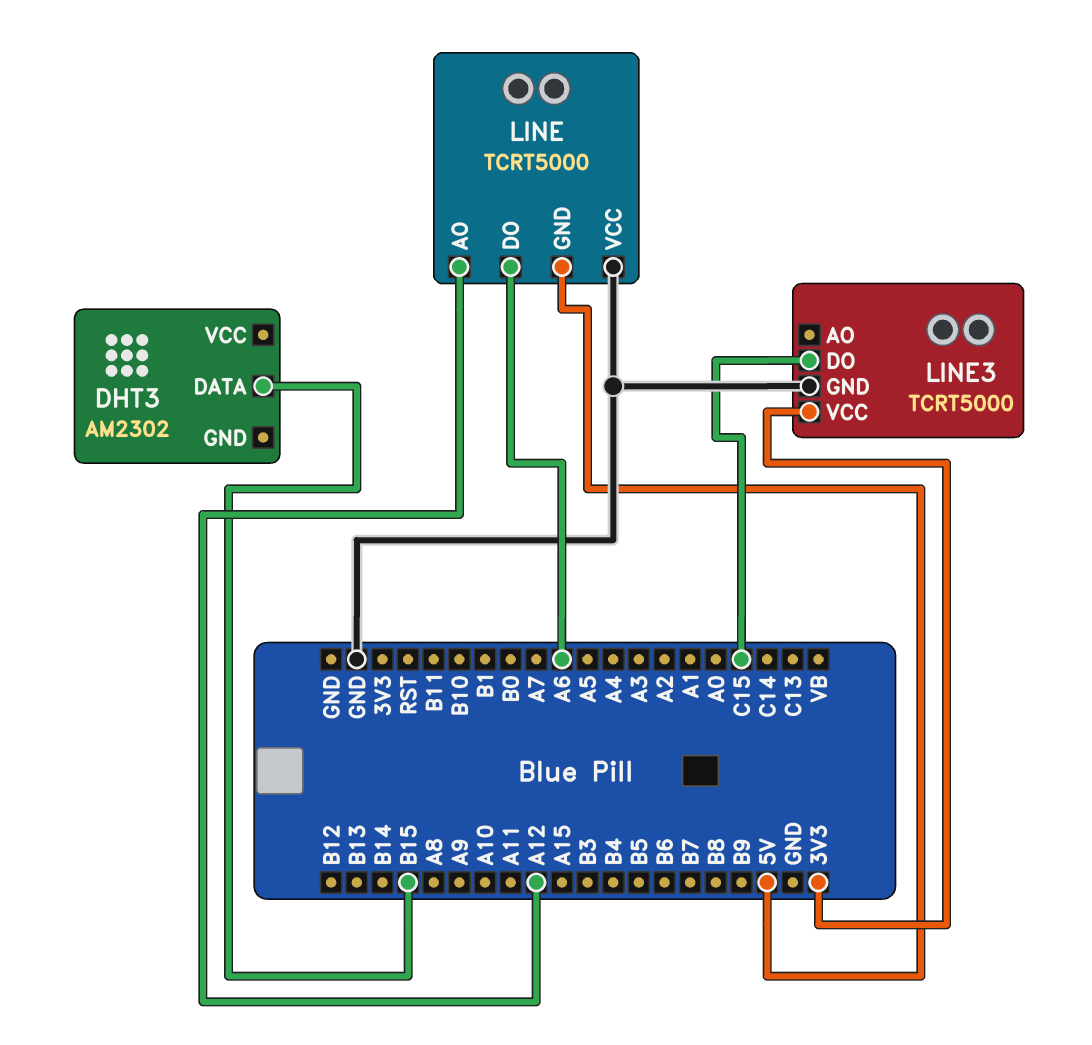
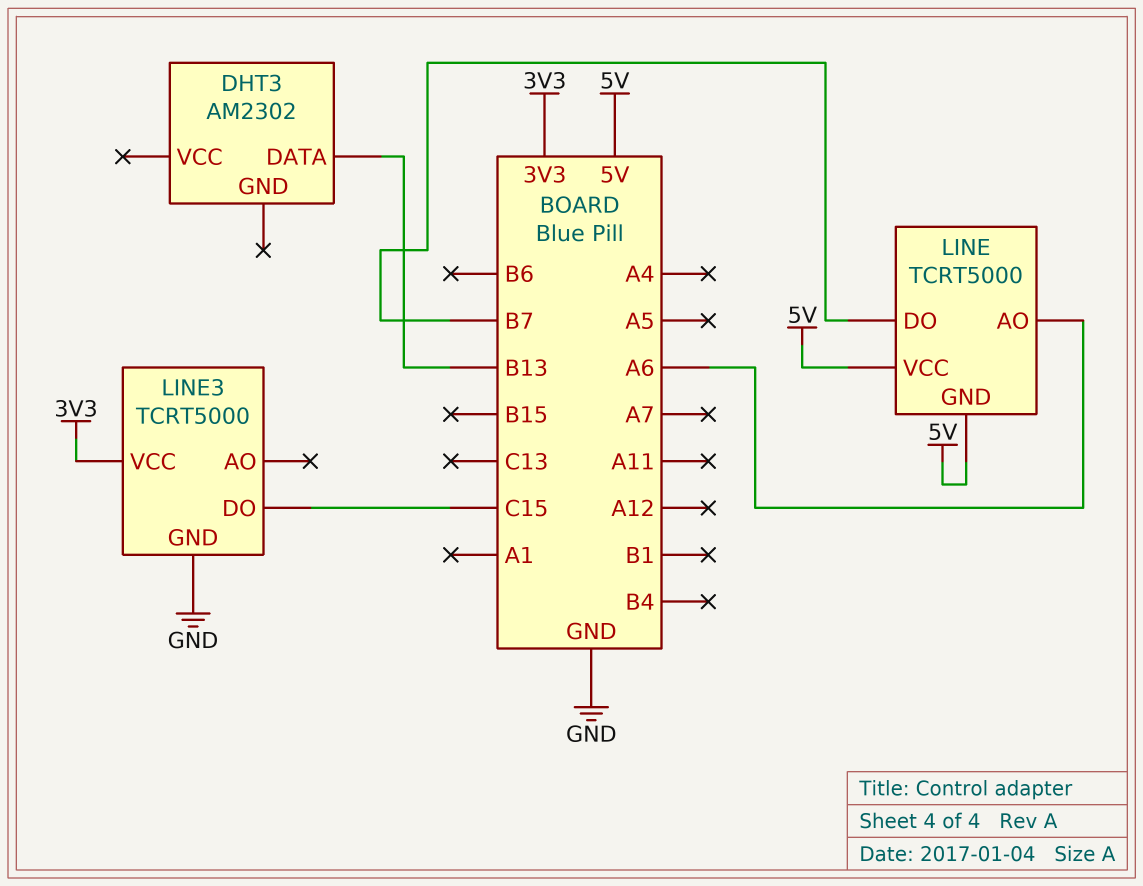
DHT3 pin DATA: B15 -> B13
LINE pin AO: A12 -> A6
LINE pin DO: A6 -> B7
LINE pin VCC: GND -> 5V

